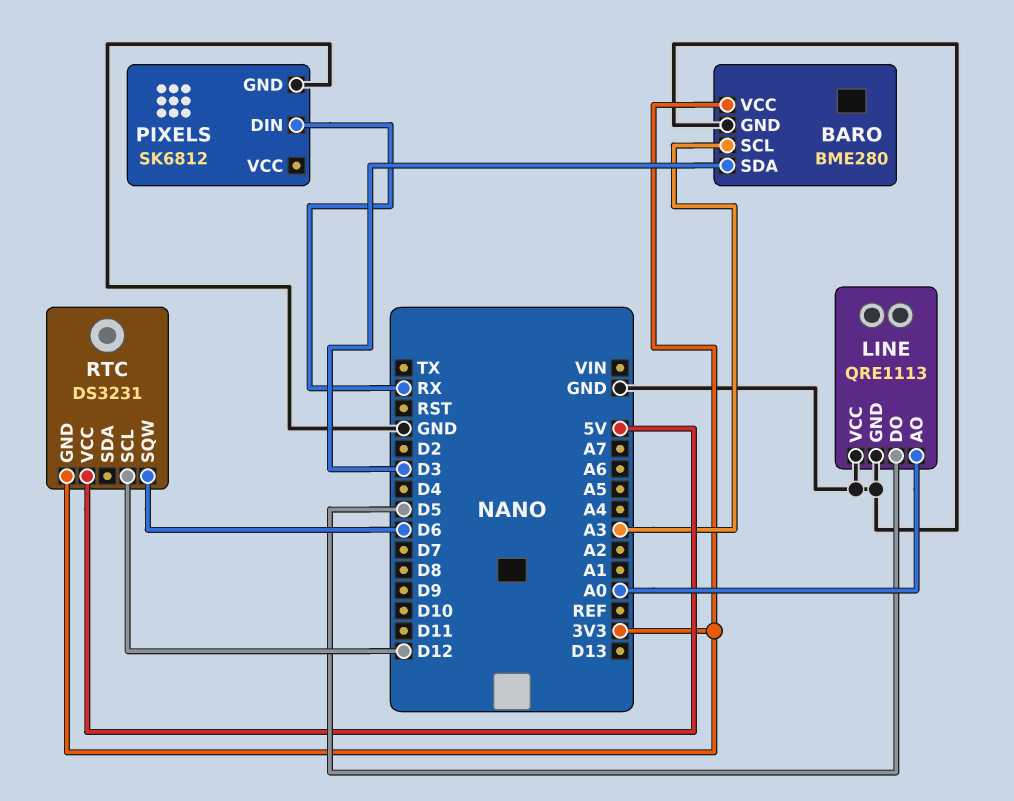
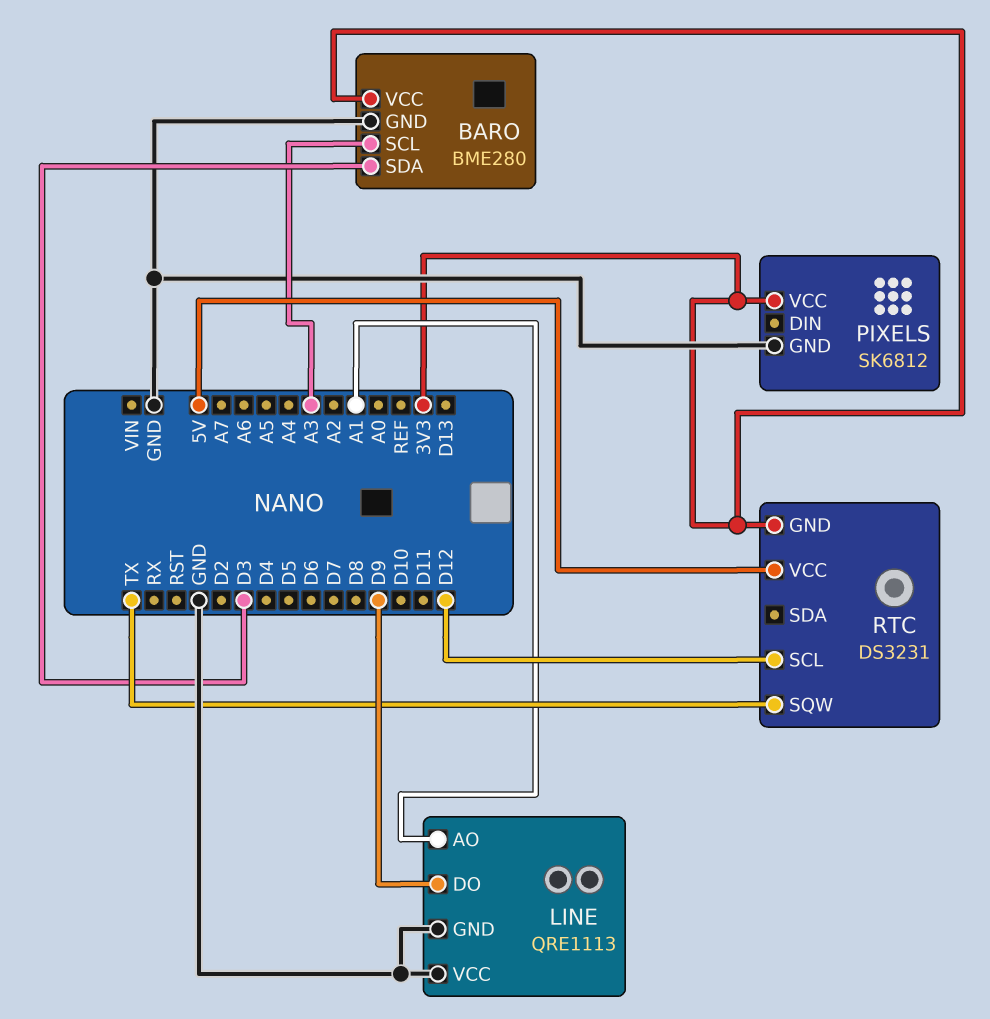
LINE pin AO: A0 -> A1
LINE pin DO: D5 -> D9
PIXELS pin DIN: RX -> none
PIXELS pin VCC: none -> 3V3
RTC pin SQW: D6 -> TX

